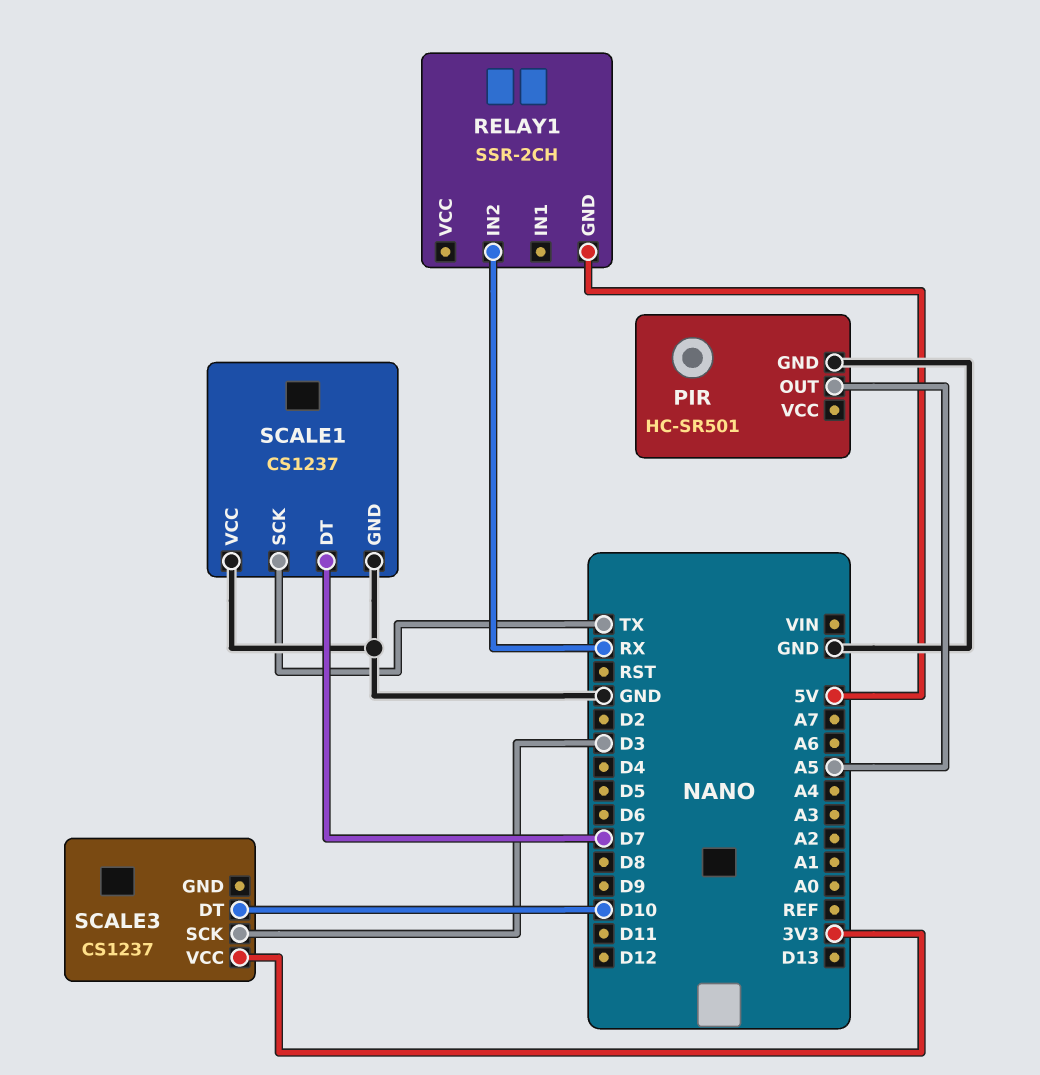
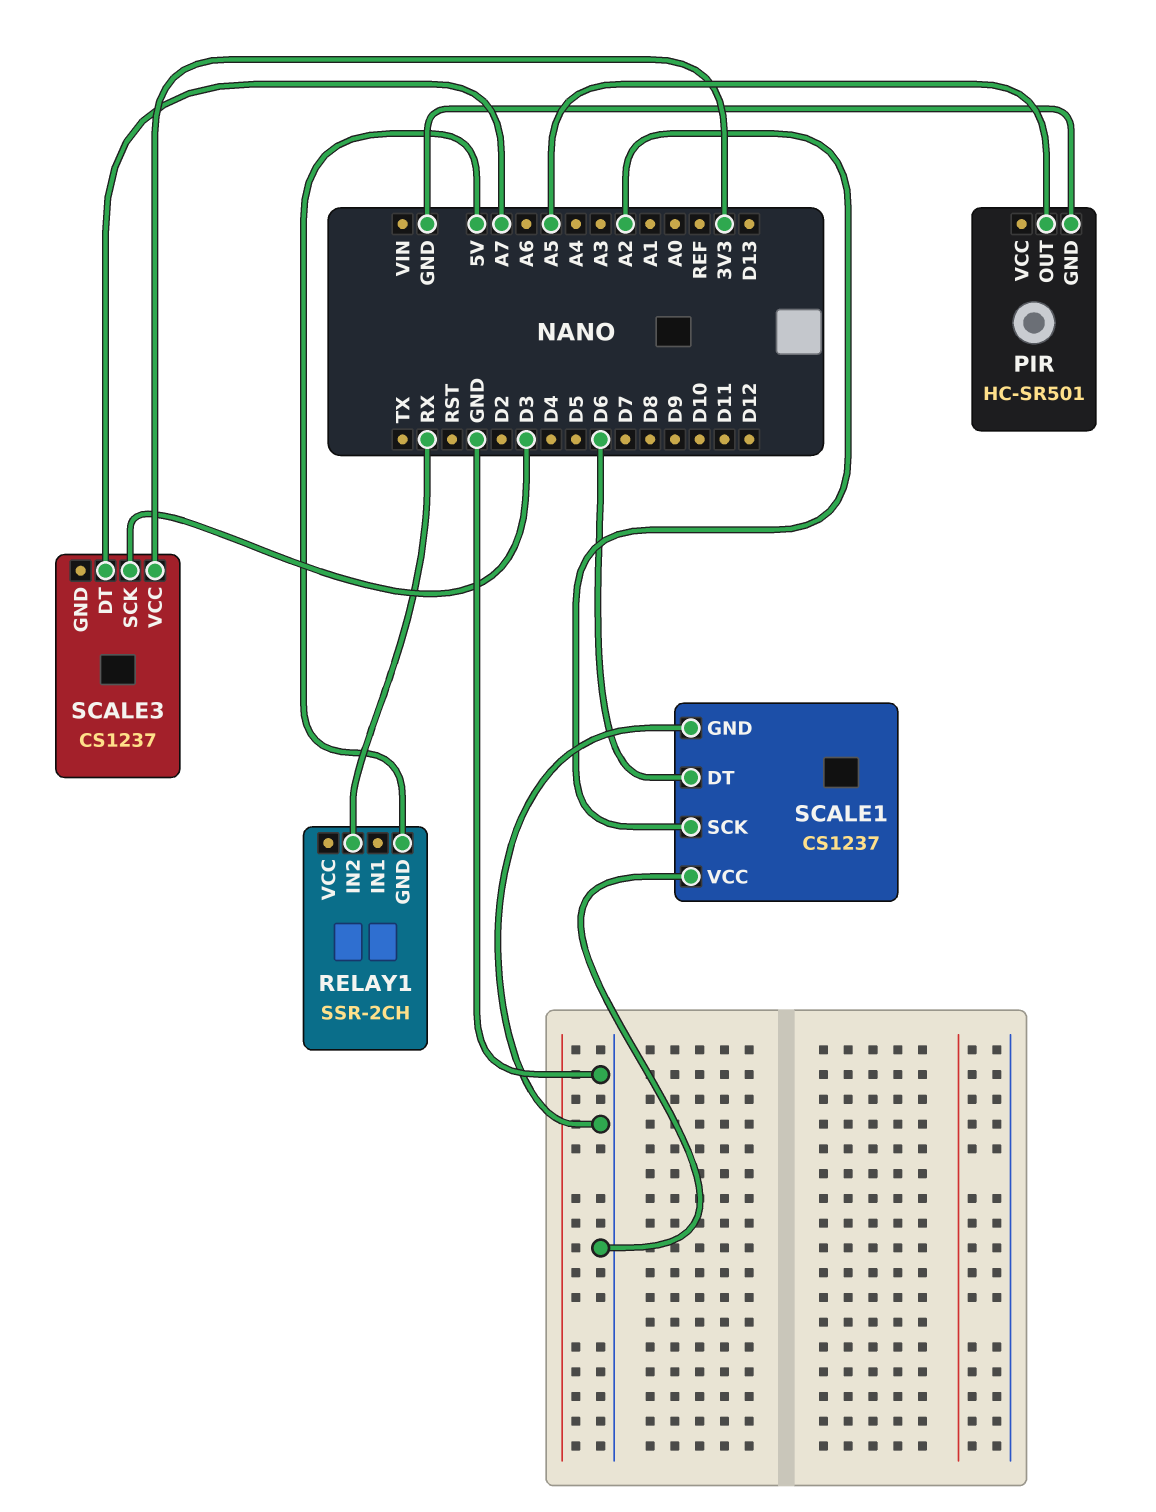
SCALE1 pin DT: D7 -> D6
SCALE1 pin SCK: TX -> A2
SCALE3 pin DT: D10 -> A7

